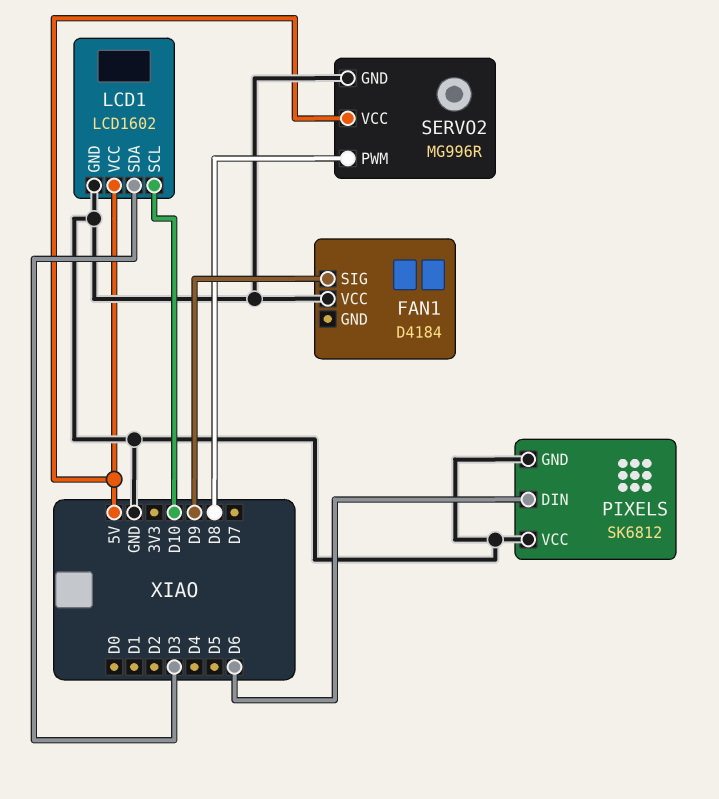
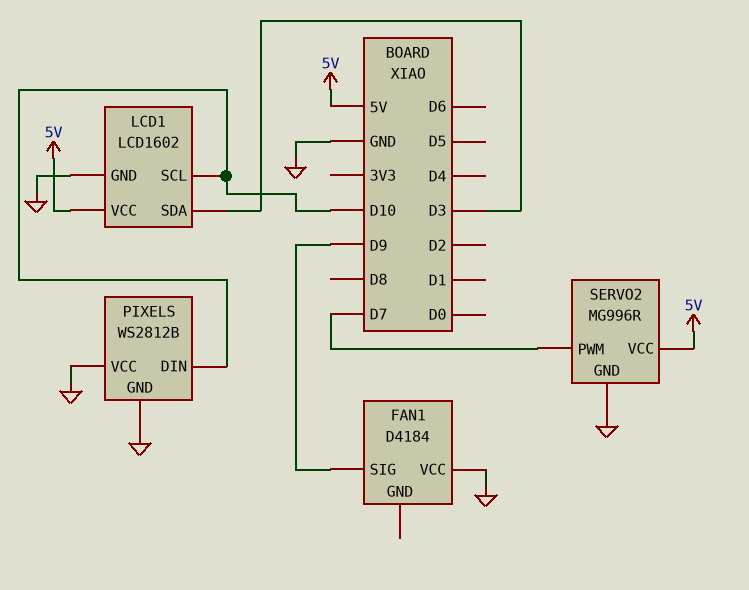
PIXELS: SK6812 -> WS2812B
PIXELS pin DIN: D6 -> D10
SERVO2 pin PWM: D8 -> D7

